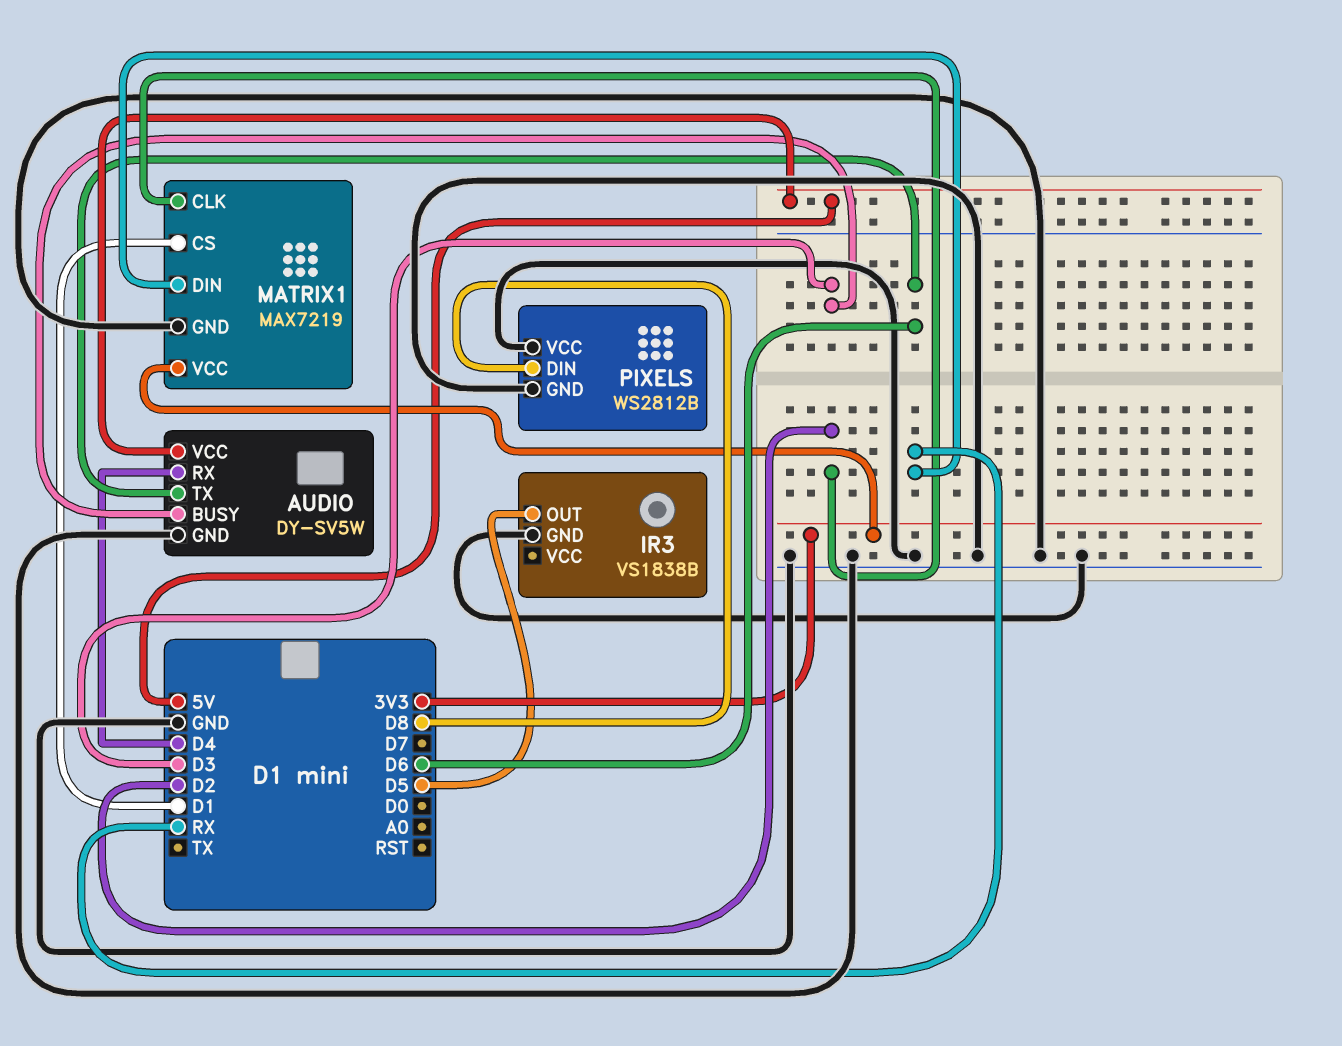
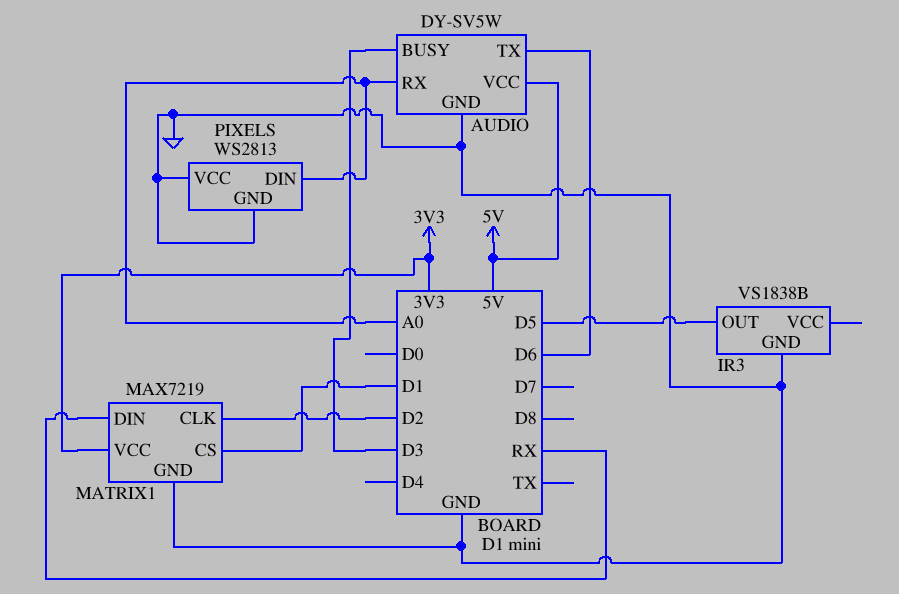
AUDIO pin RX: D4 -> A0
PIXELS: WS2812B -> WS2813
PIXELS pin DIN: D8 -> A0

